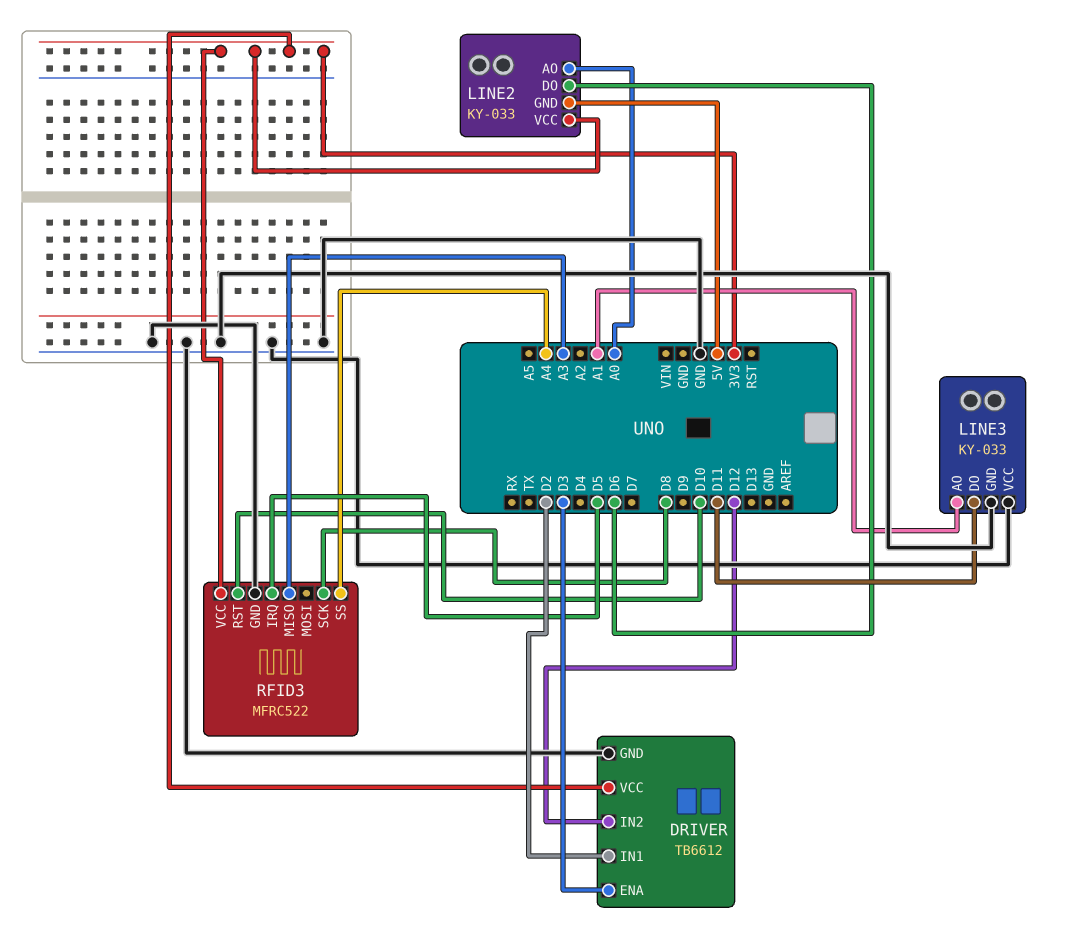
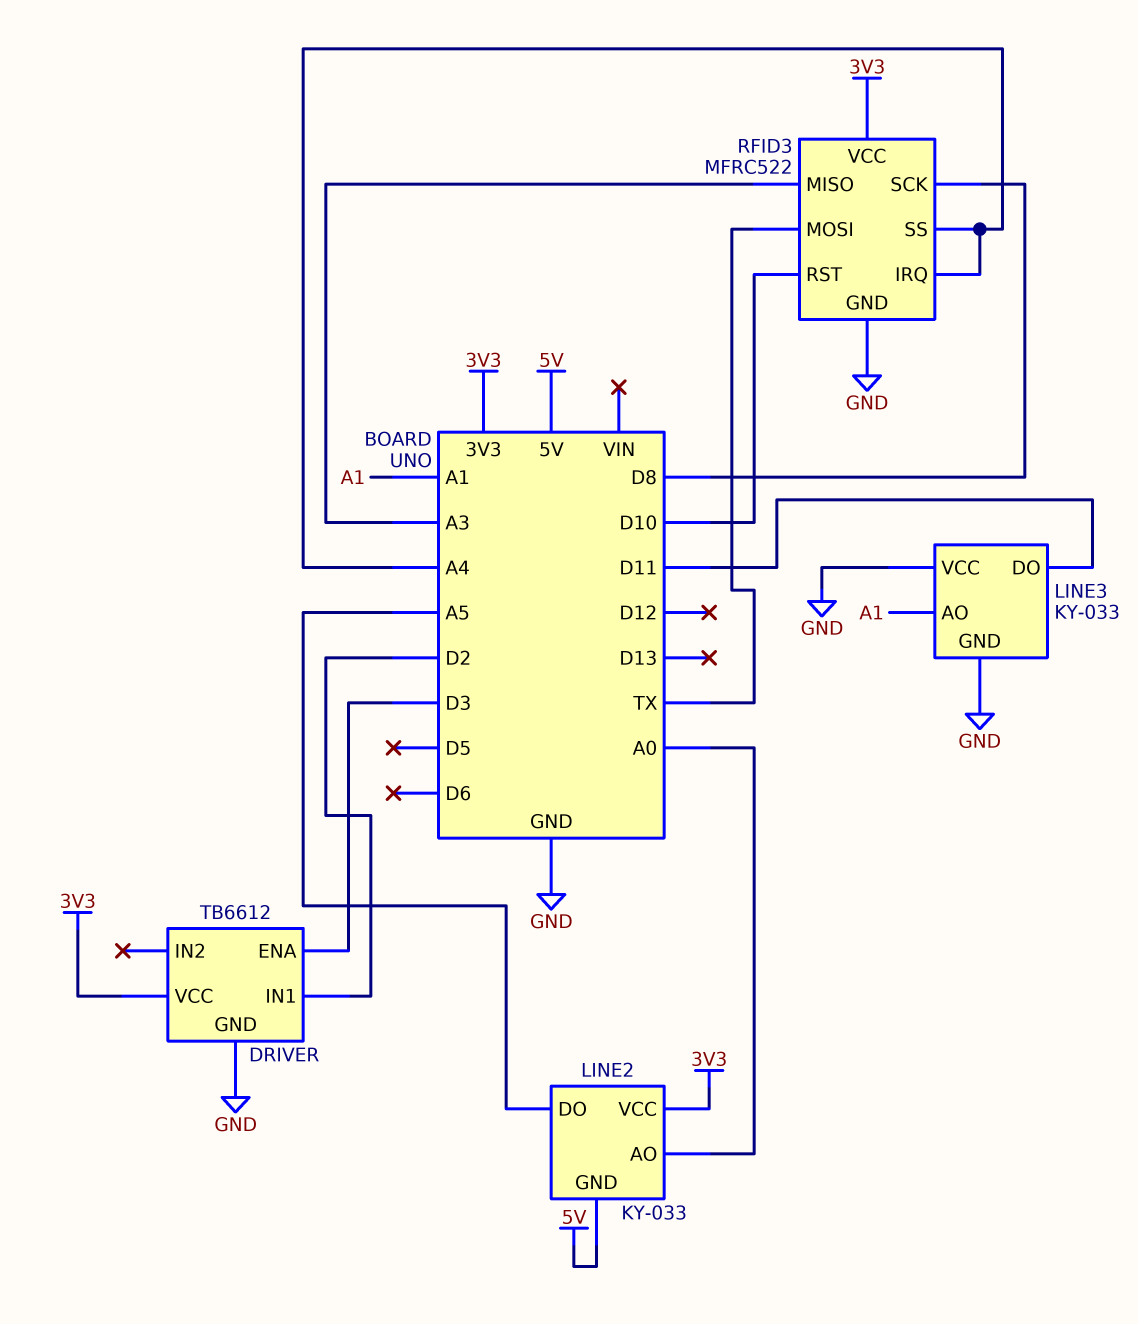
DRIVER pin IN2: D12 -> none
LINE2 pin DO: D6 -> A5
RFID3 pin IRQ: D5 -> A4
RFID3 pin MOSI: none -> TX

